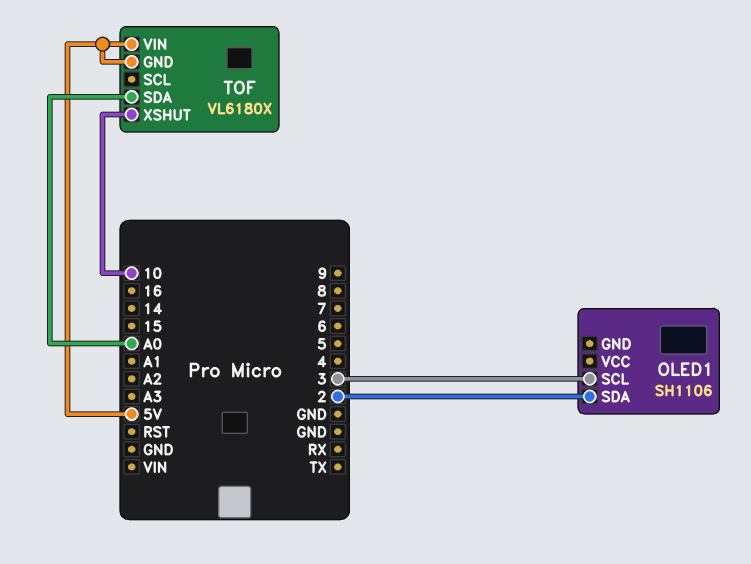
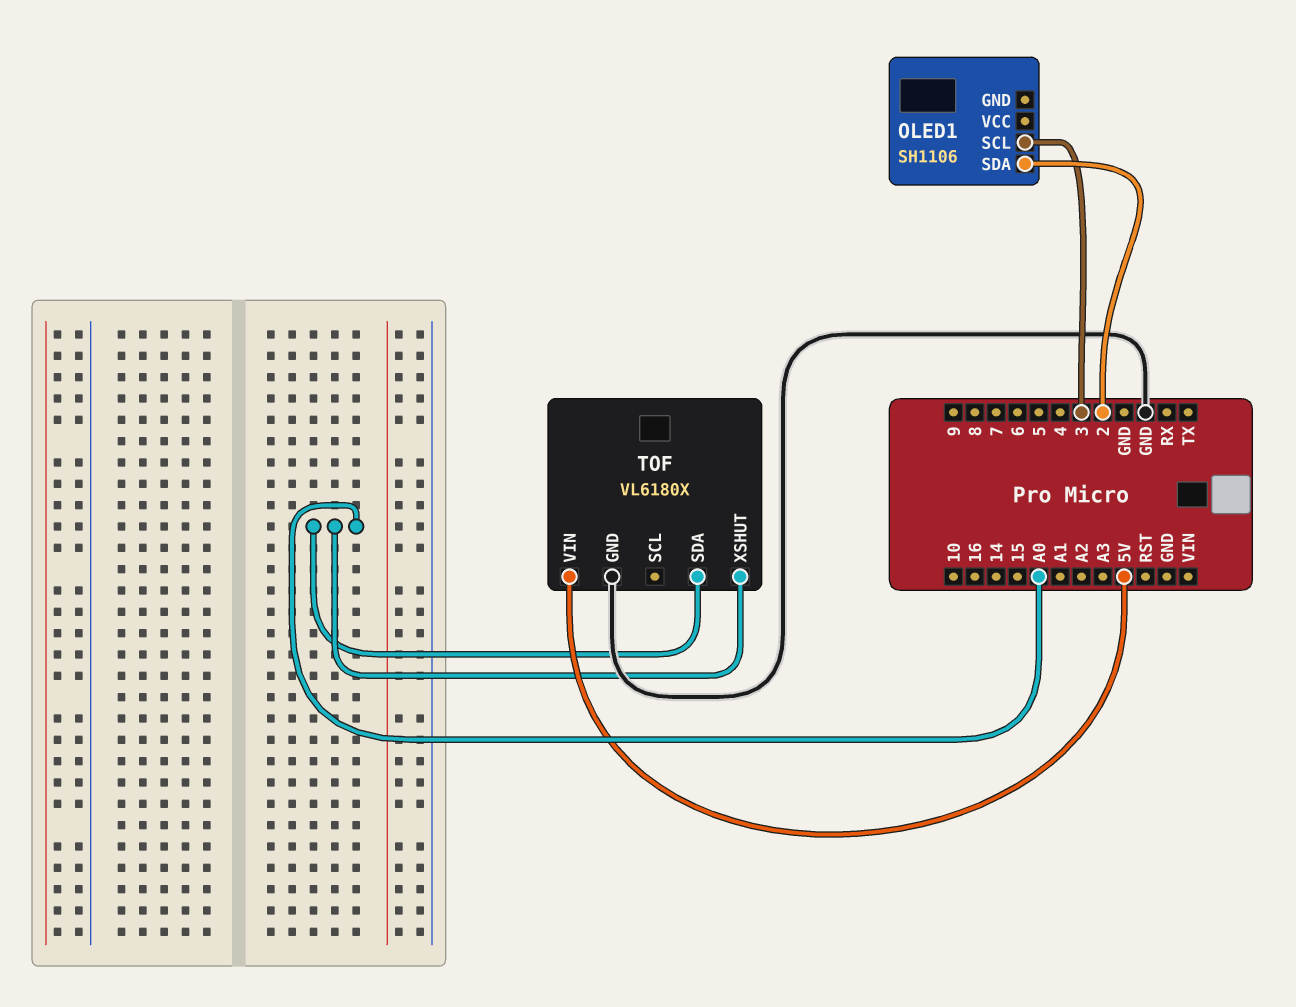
TOF pin GND: 5V -> GND
TOF pin XSHUT: 10 -> A0

